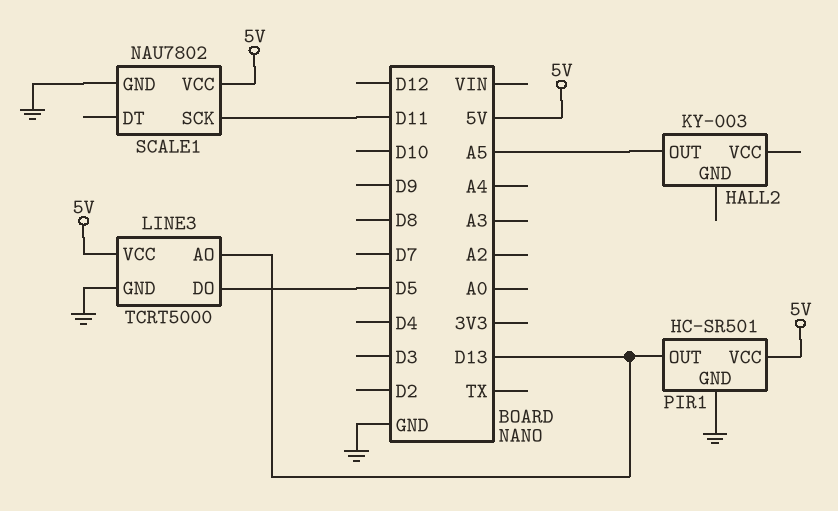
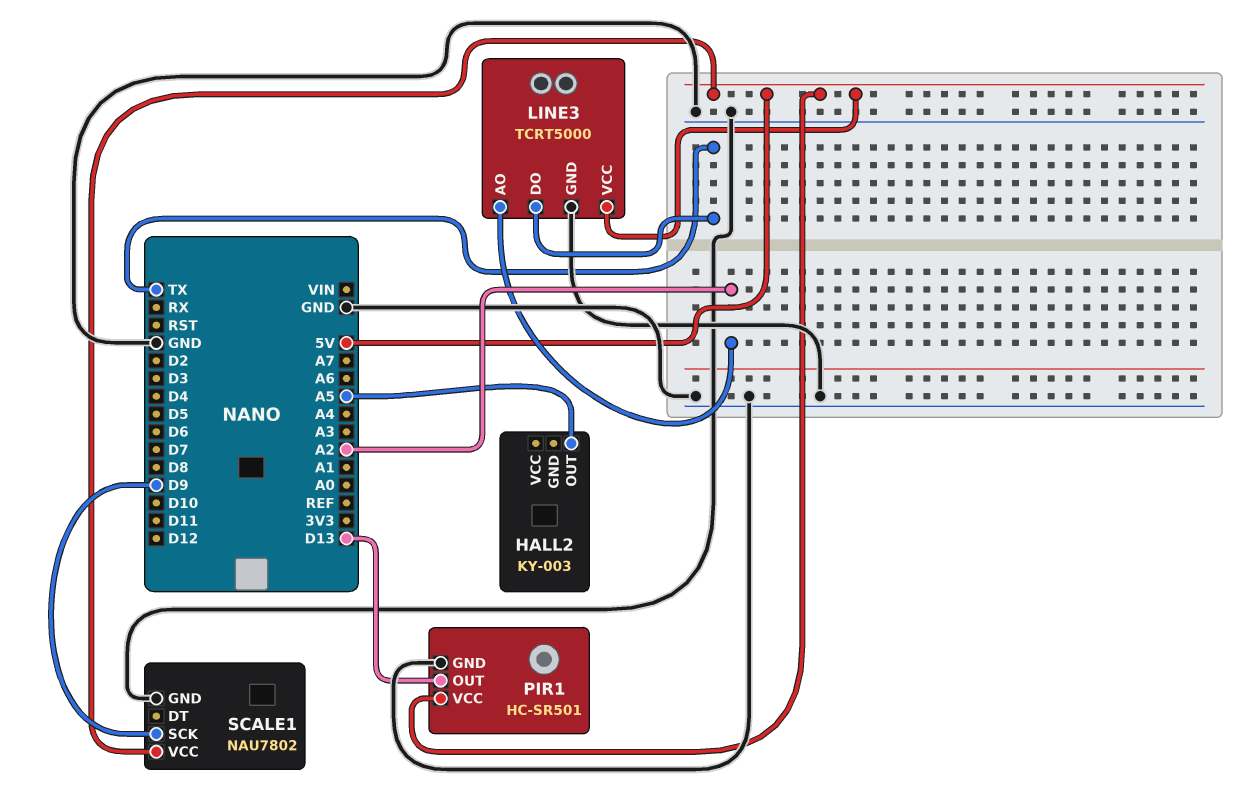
LINE3 pin AO: D13 -> A2
LINE3 pin DO: D5 -> TX
SCALE1 pin SCK: D11 -> D9

